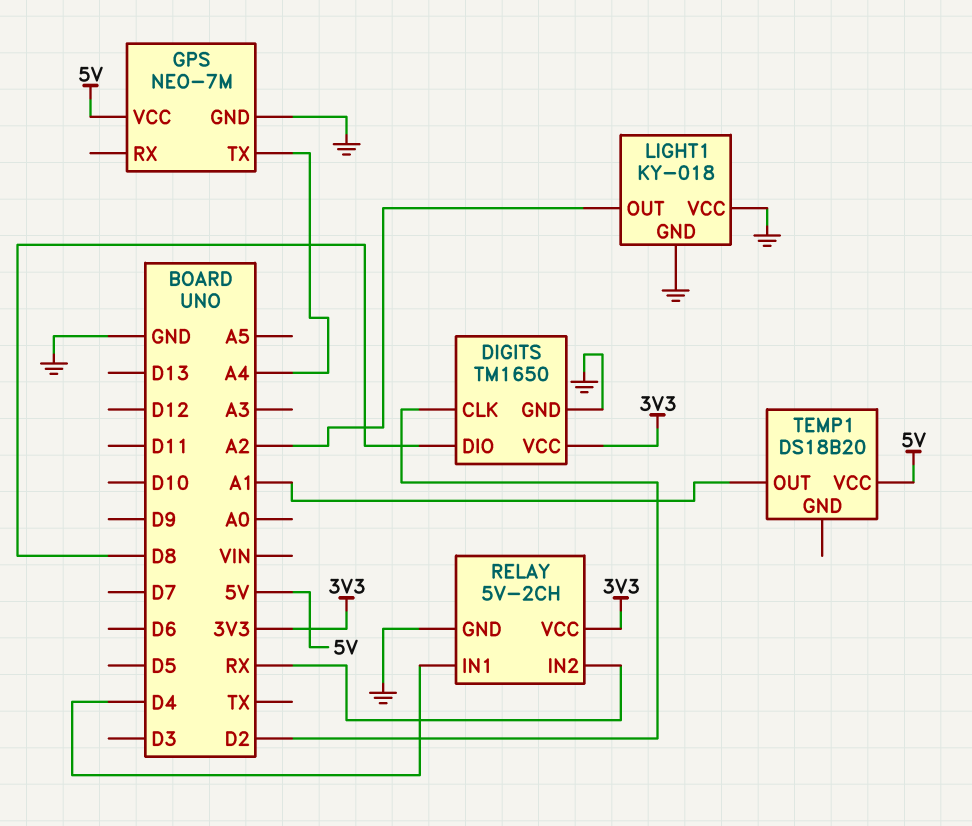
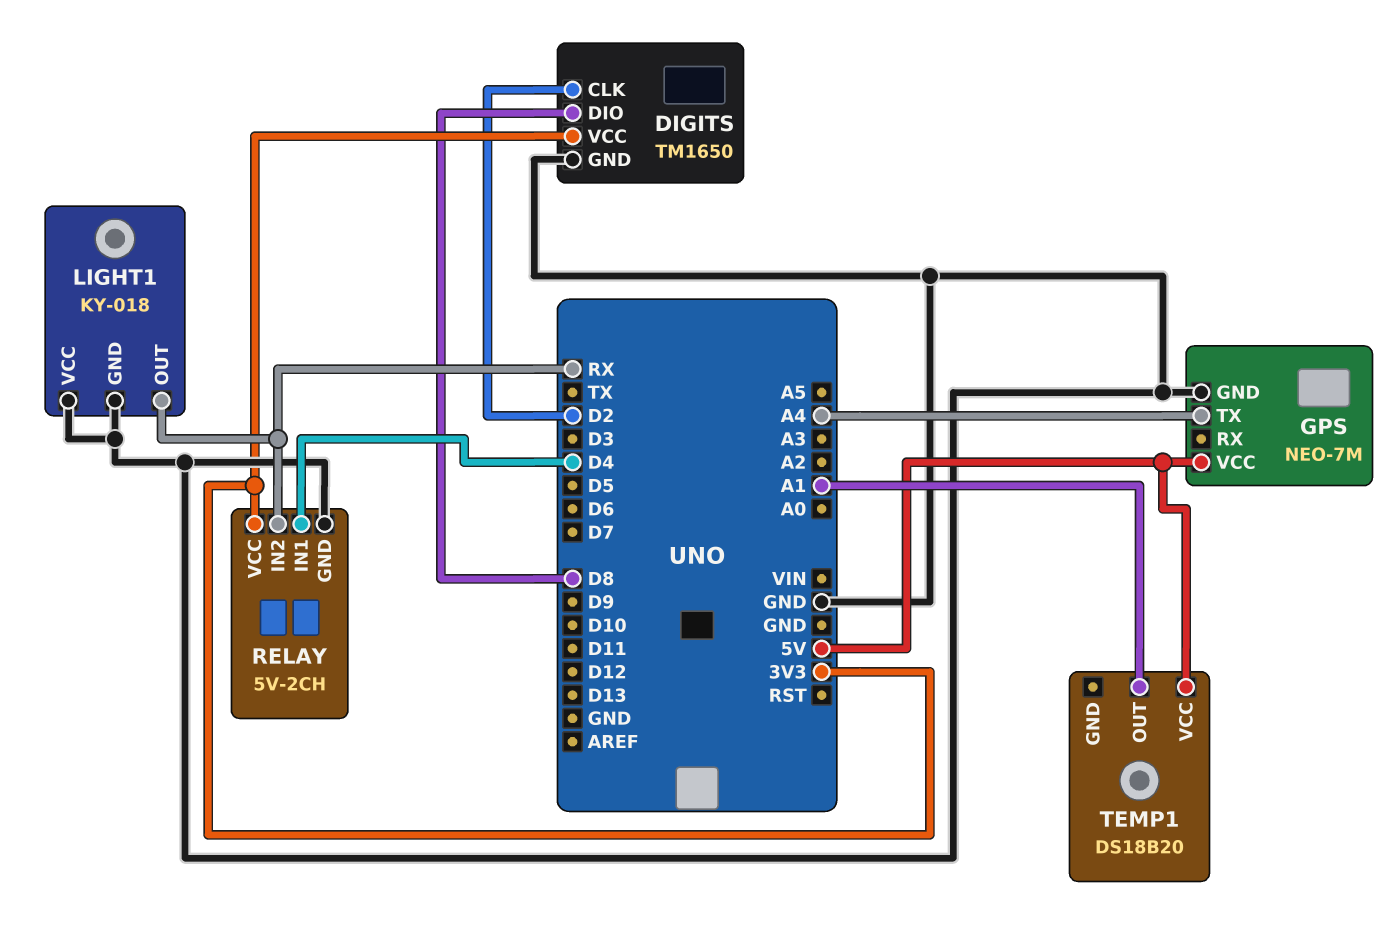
LIGHT1 pin OUT: A2 -> RX

